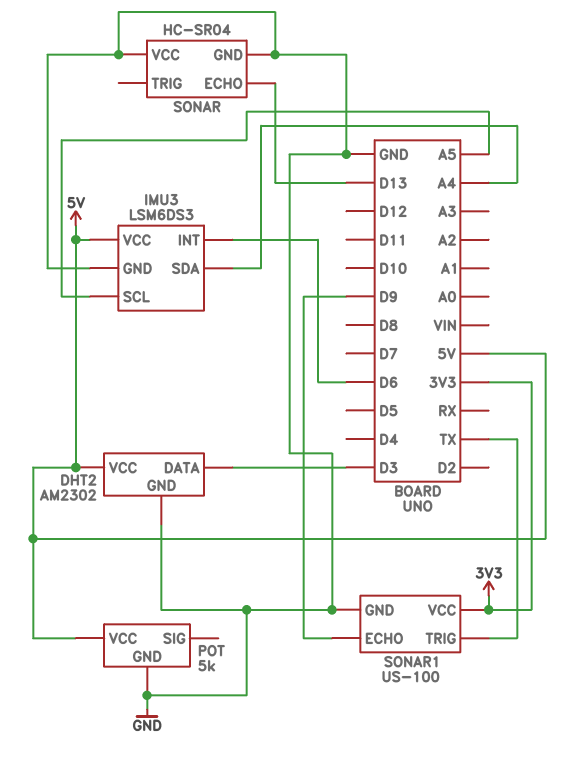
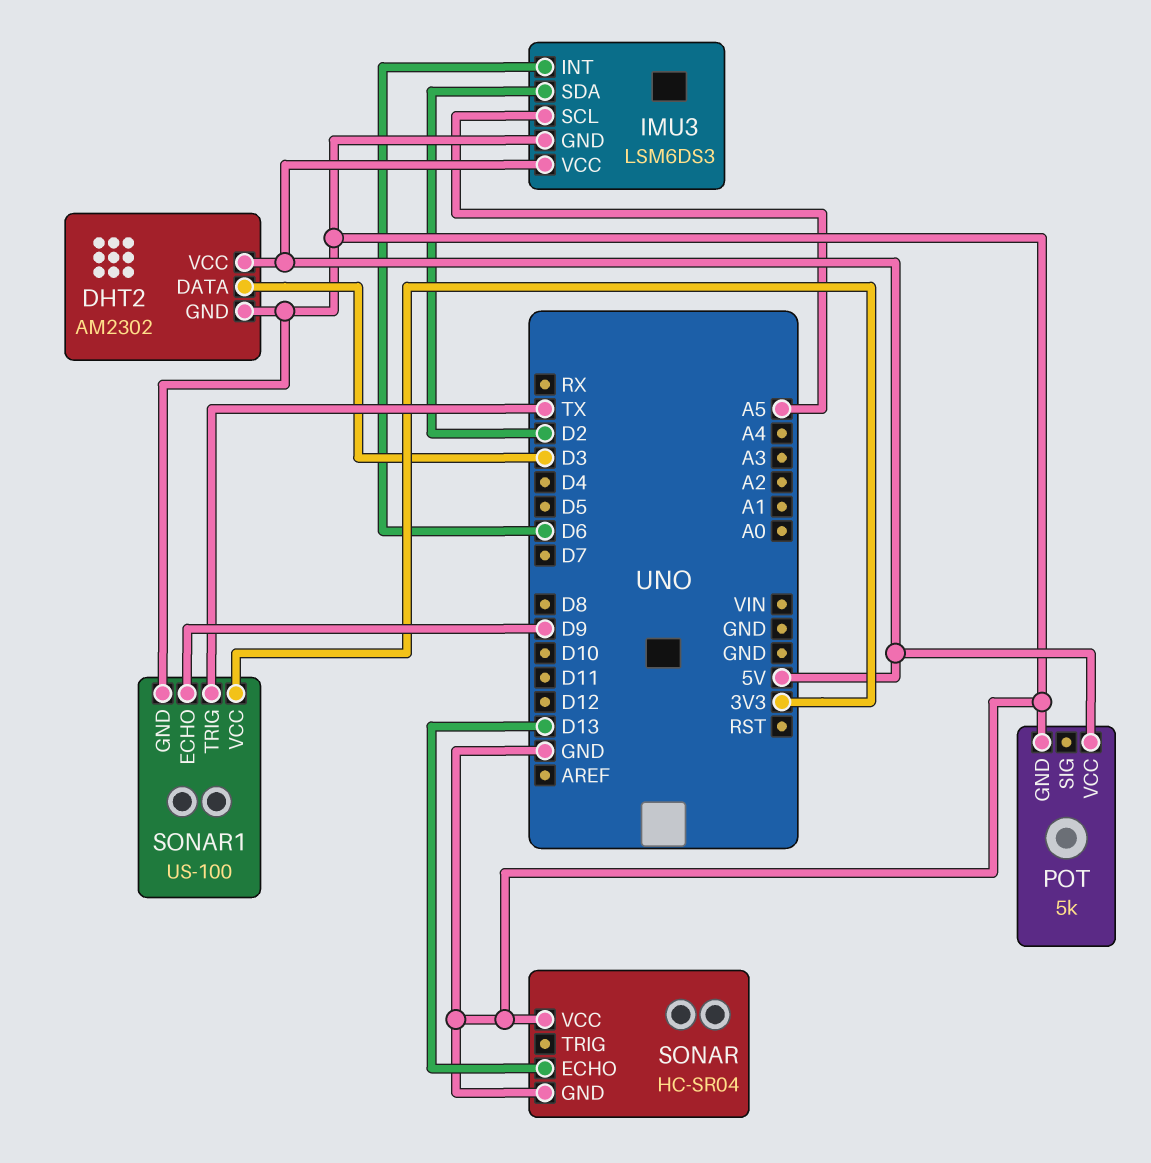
IMU3 pin SDA: A4 -> D2

